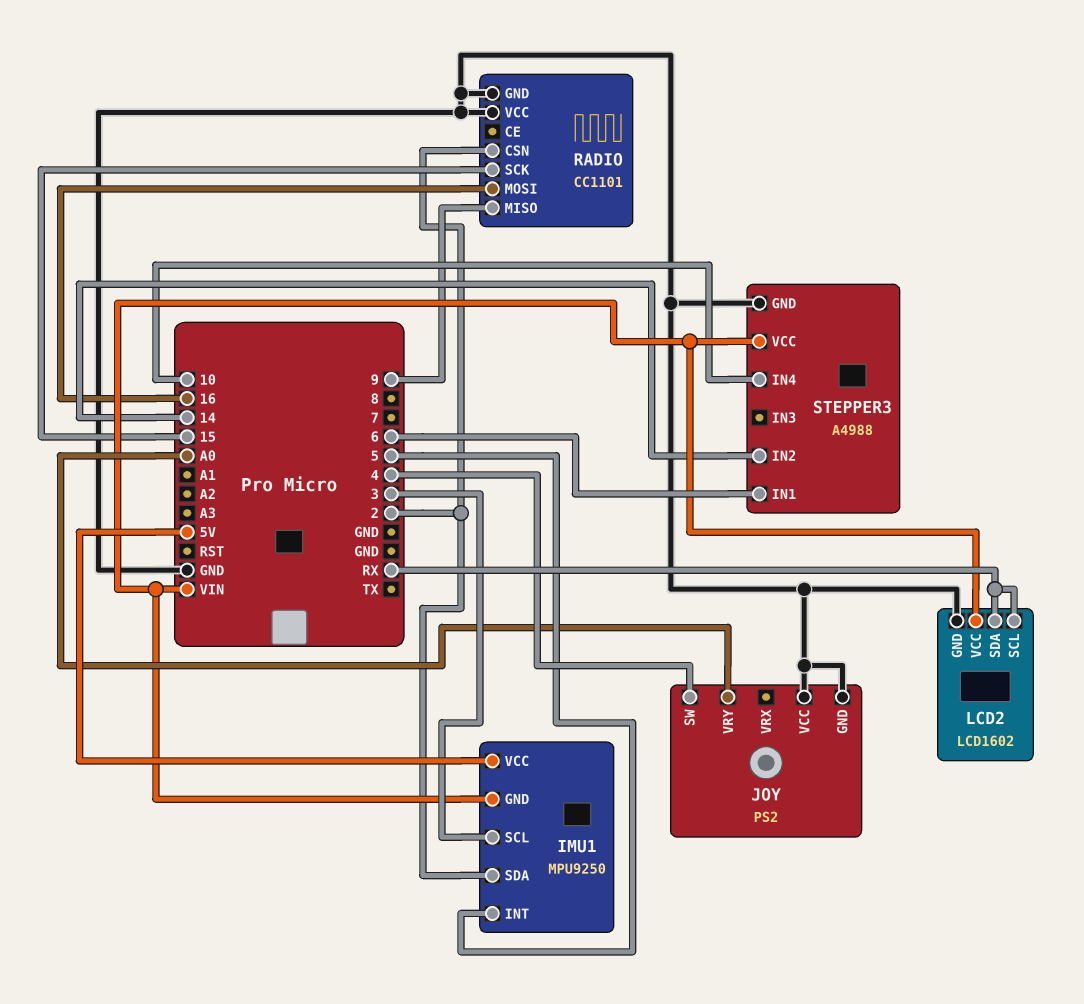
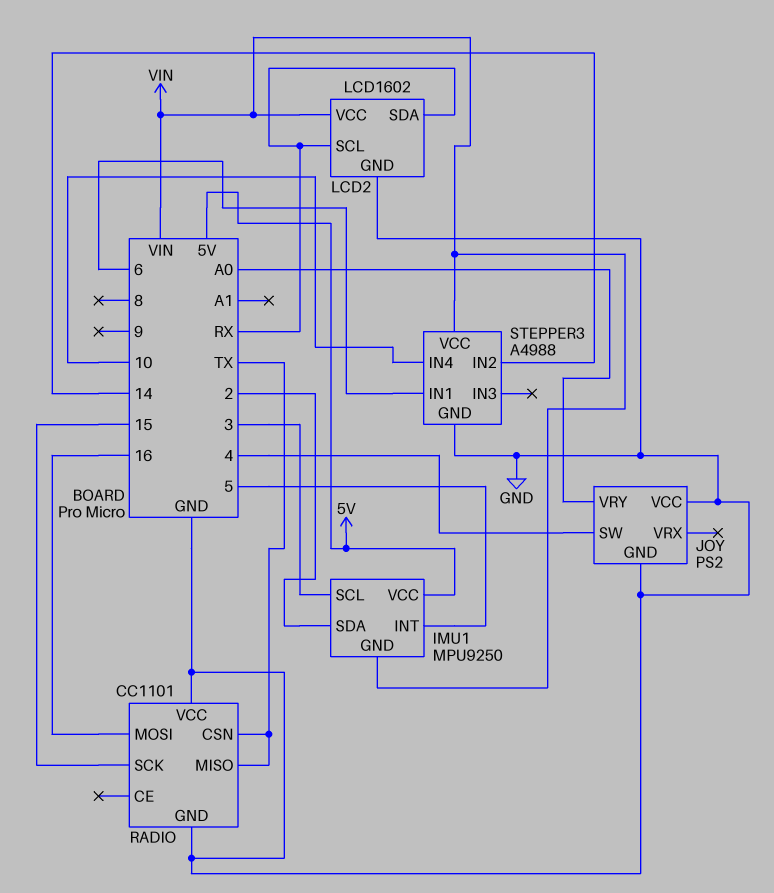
RADIO pin CSN: 2 -> TX
RADIO pin MISO: 9 -> TX

